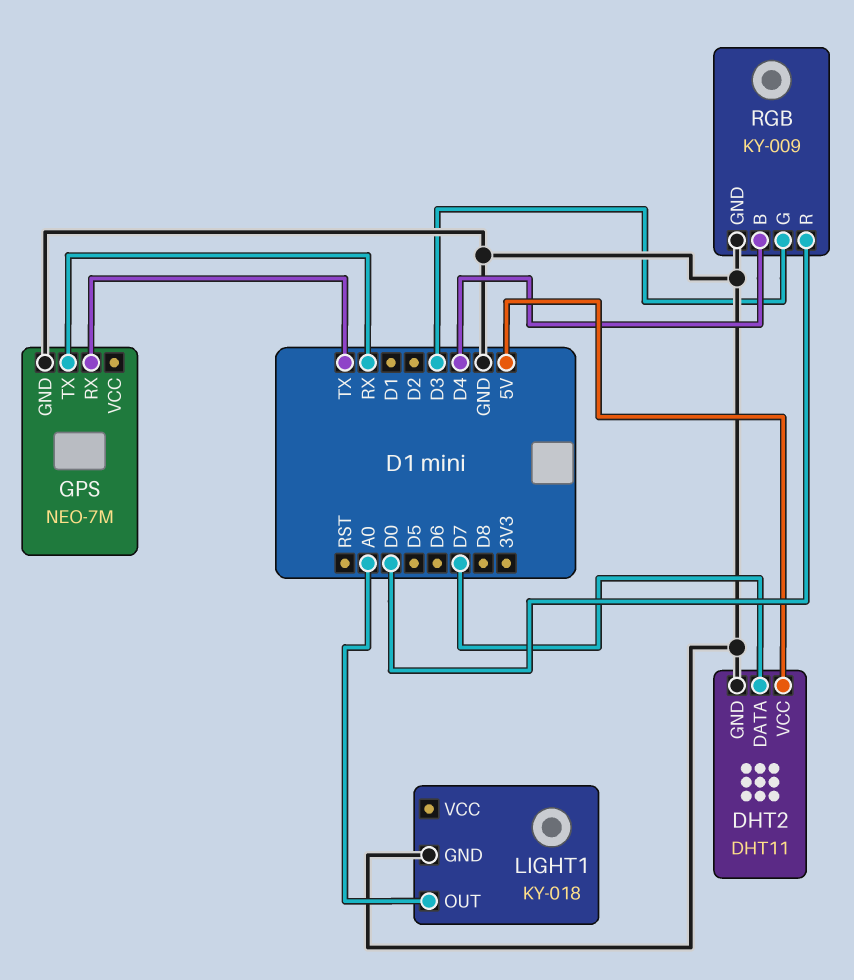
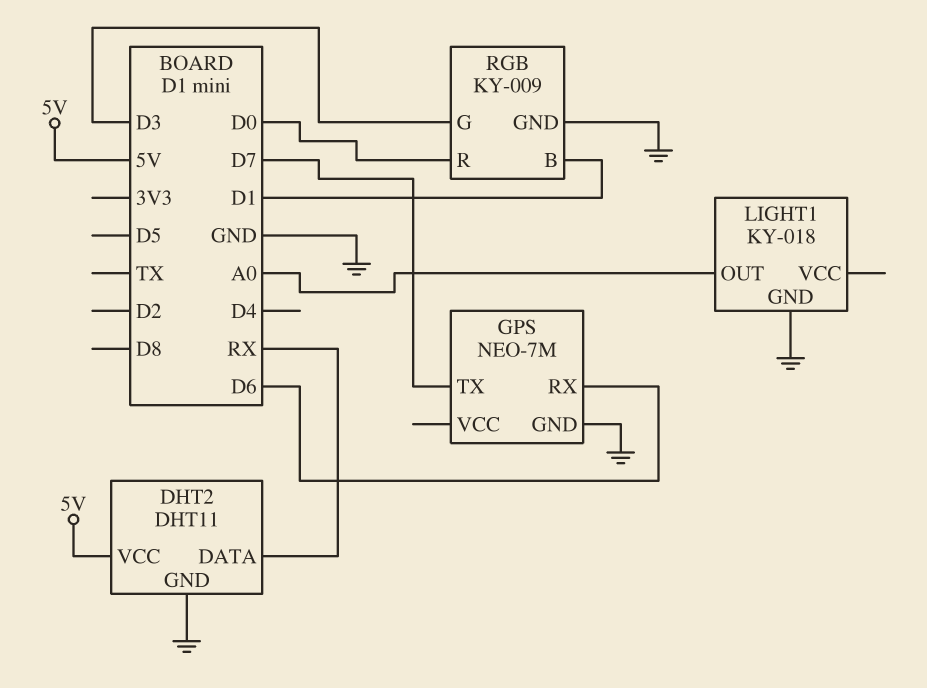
DHT2 pin DATA: D7 -> RX
GPS pin RX: TX -> D6
GPS pin TX: RX -> D7
RGB pin B: D4 -> D1

